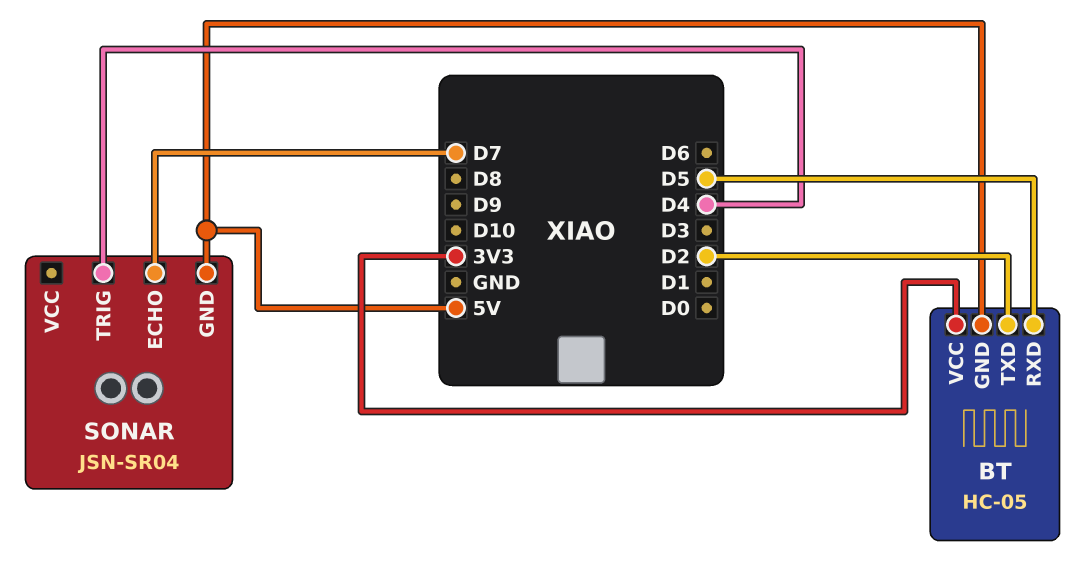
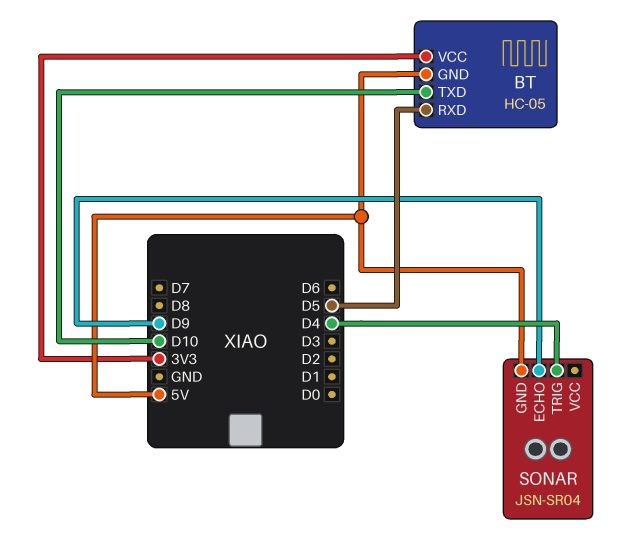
BT pin TXD: D2 -> D10
SONAR pin ECHO: D7 -> D9

